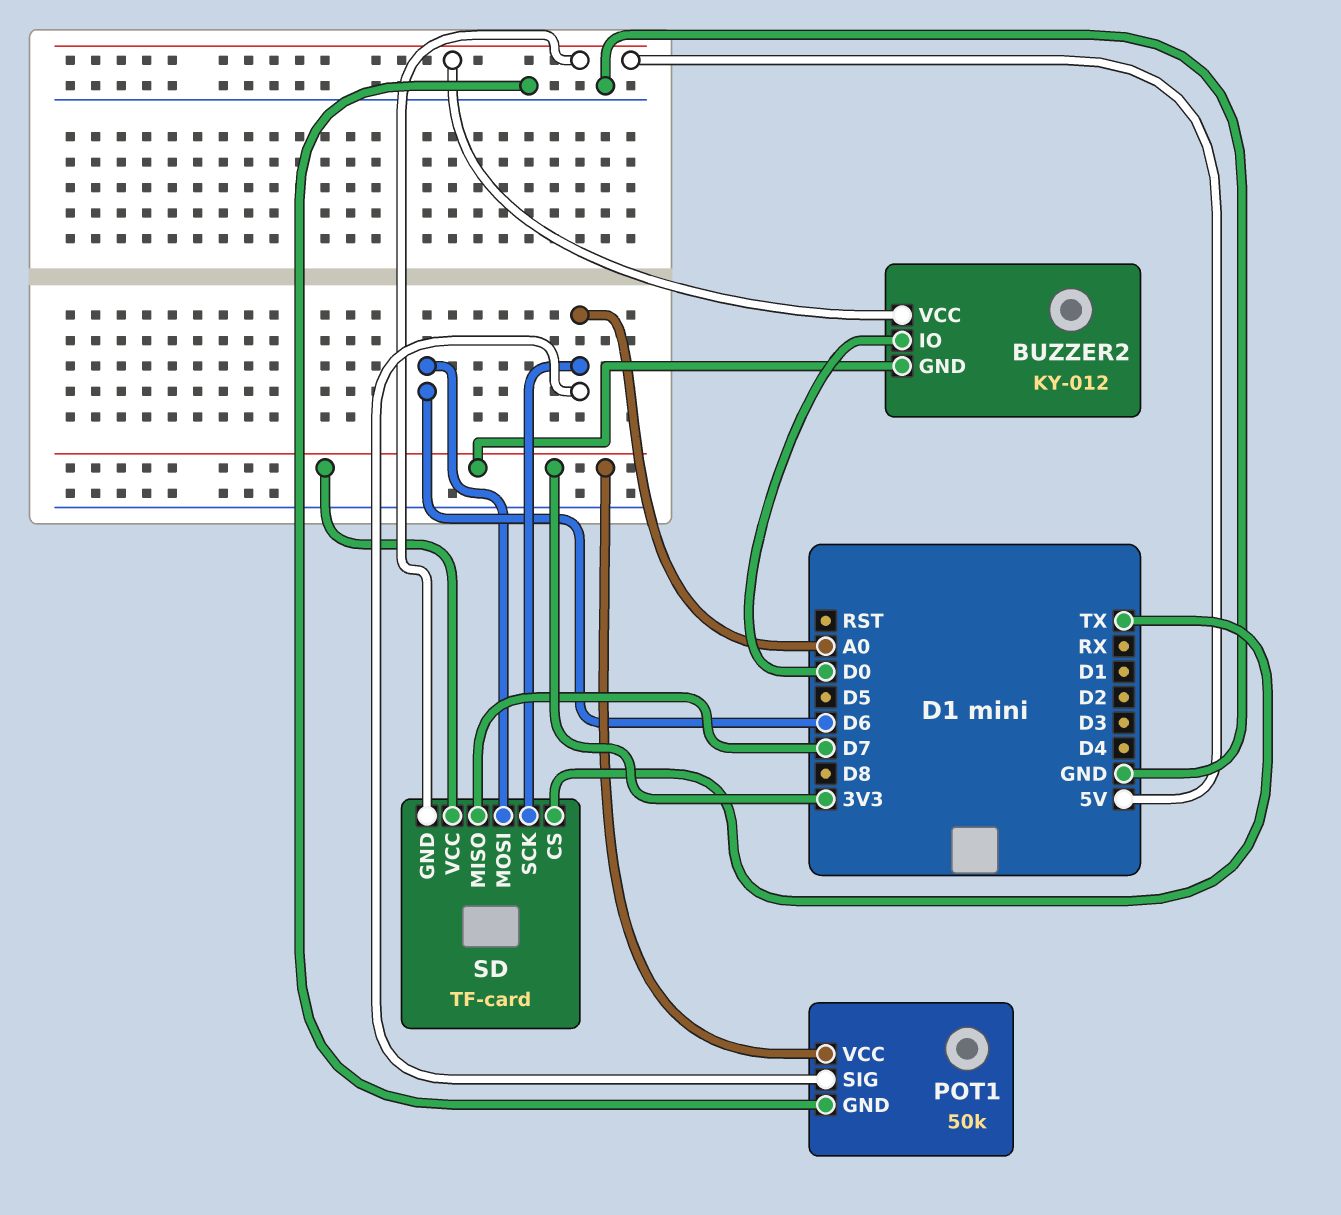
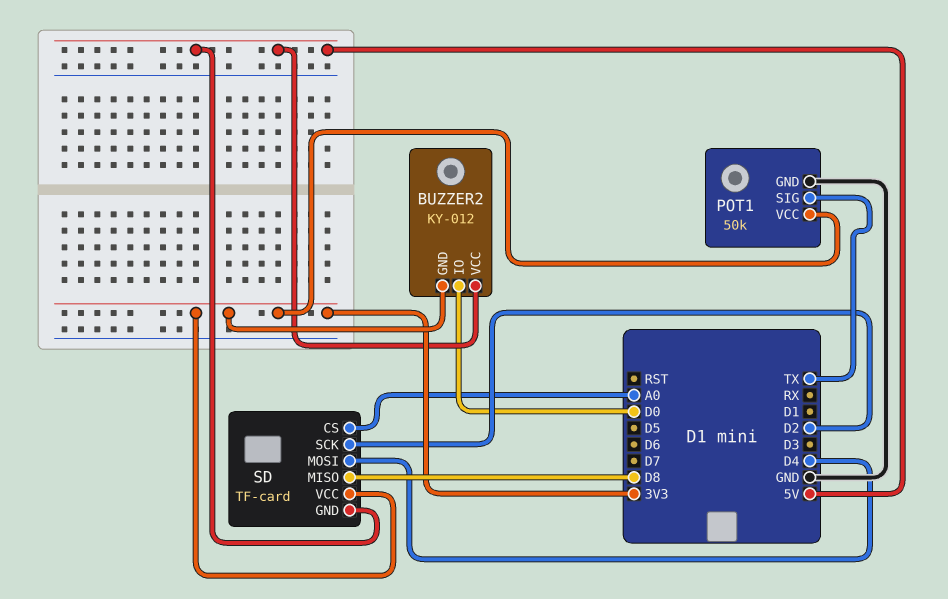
POT1 pin SIG: A0 -> TX
SD pin CS: TX -> A0
SD pin MISO: D7 -> D8
SD pin MOSI: D6 -> D4
SD pin SCK: A0 -> D2

